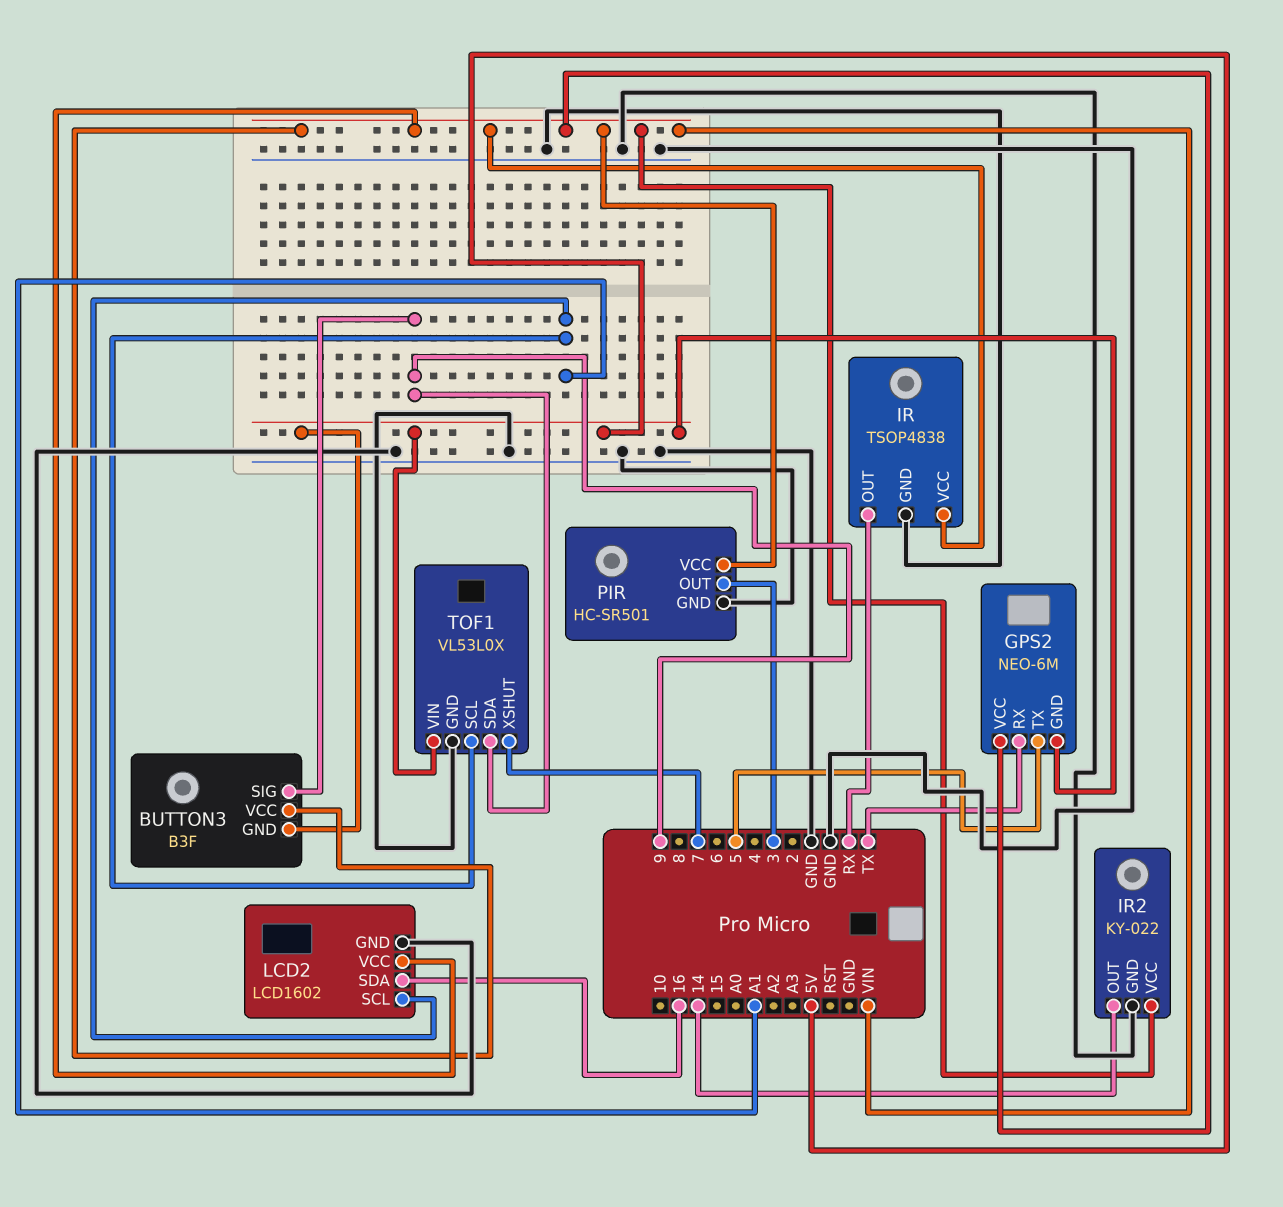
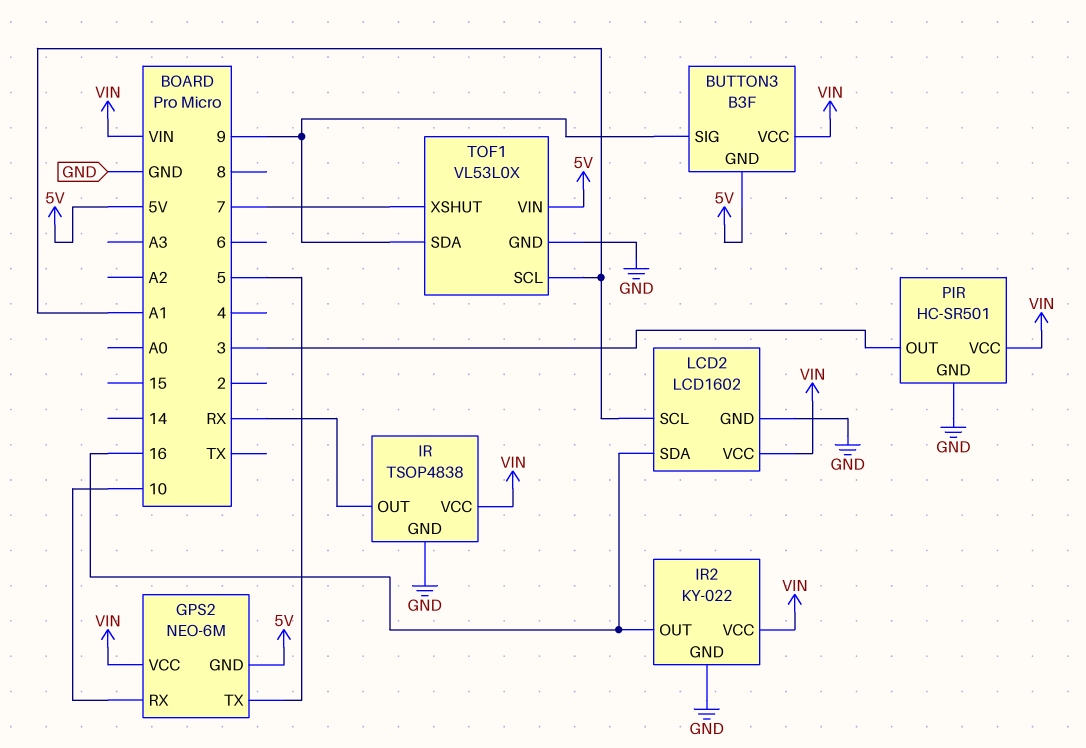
GPS2 pin RX: TX -> 10
IR2 pin OUT: 14 -> 16

